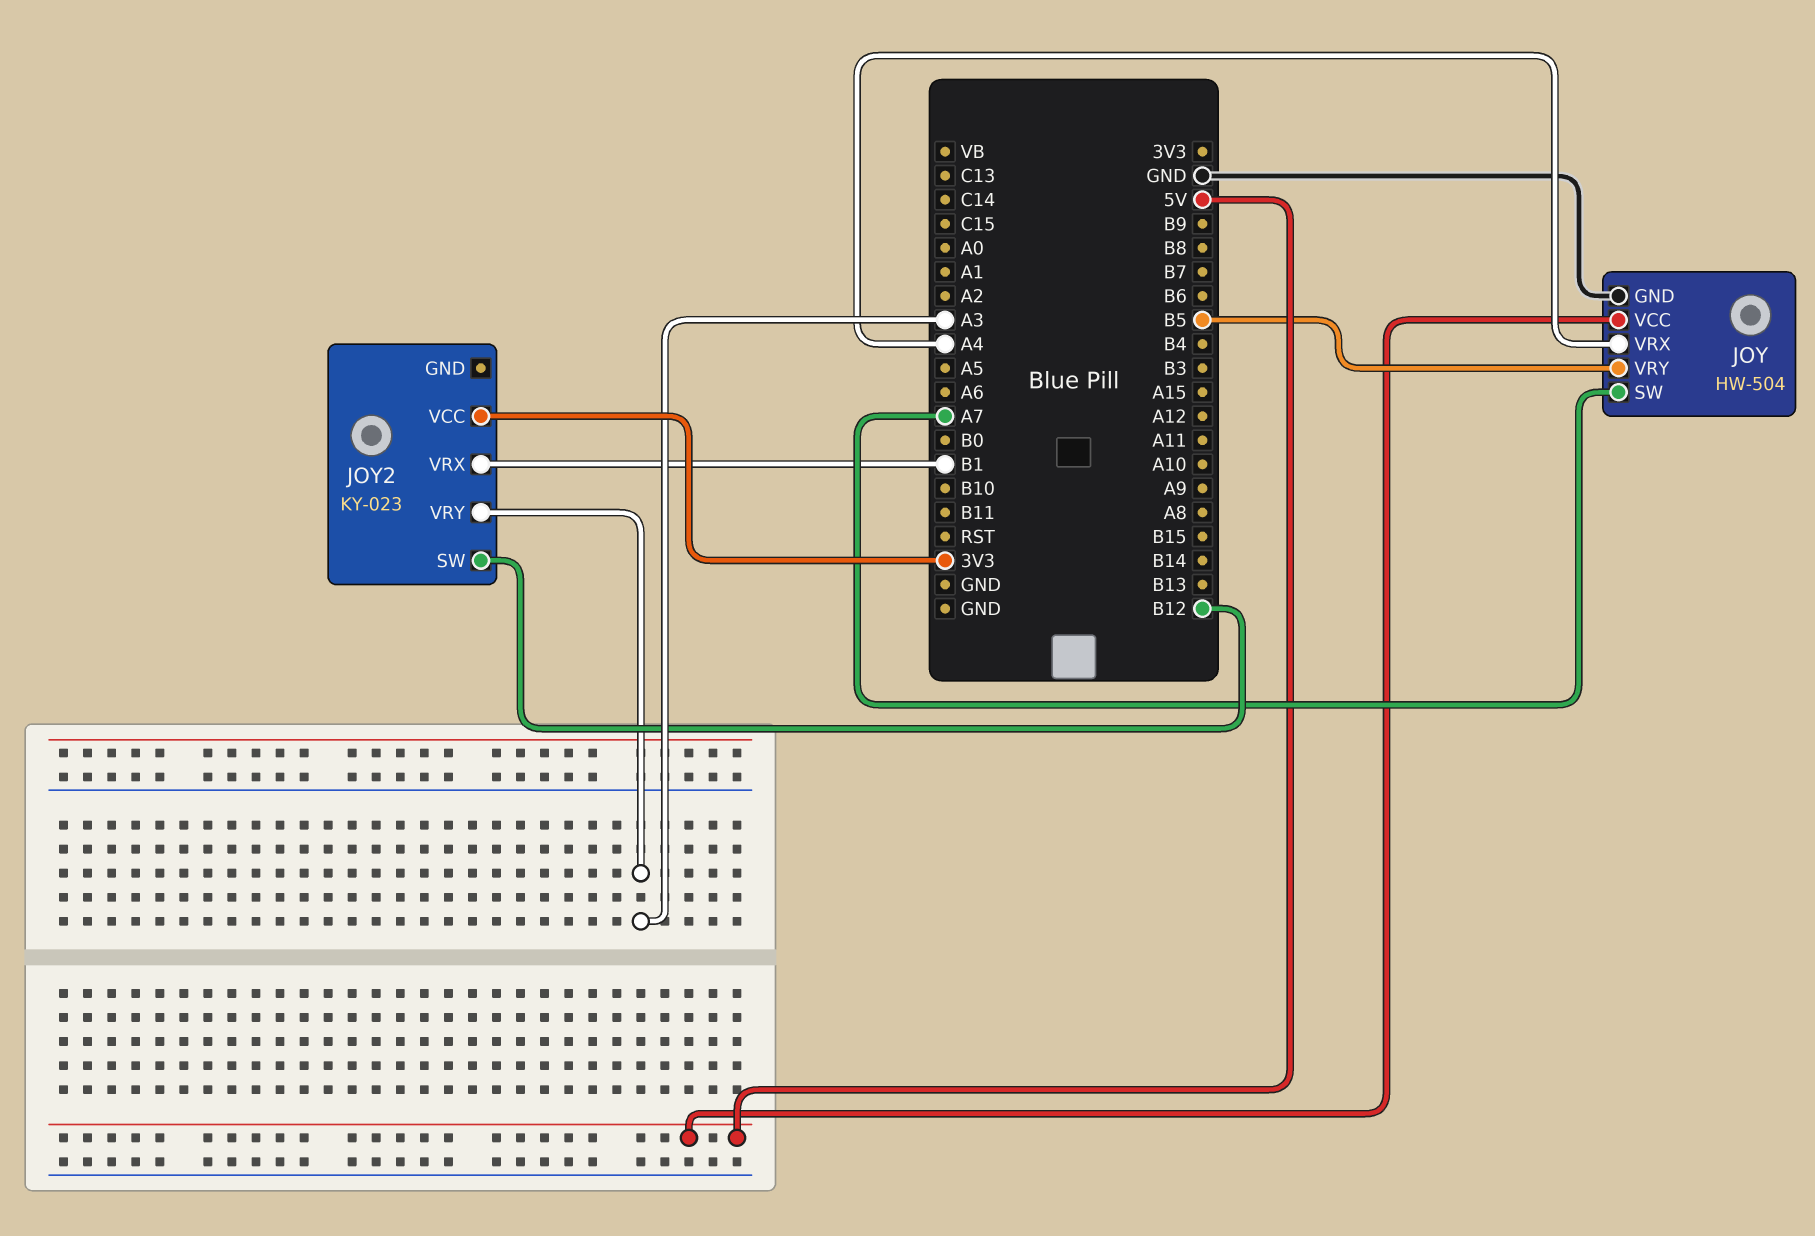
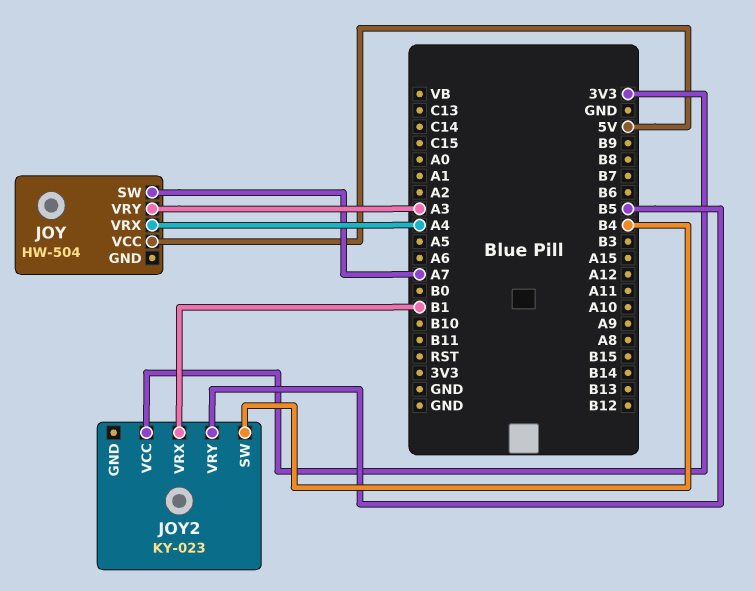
JOY pin GND: GND -> none
JOY pin VRY: B5 -> A3
JOY2 pin SW: B12 -> B4
JOY2 pin VRY: A3 -> B5

